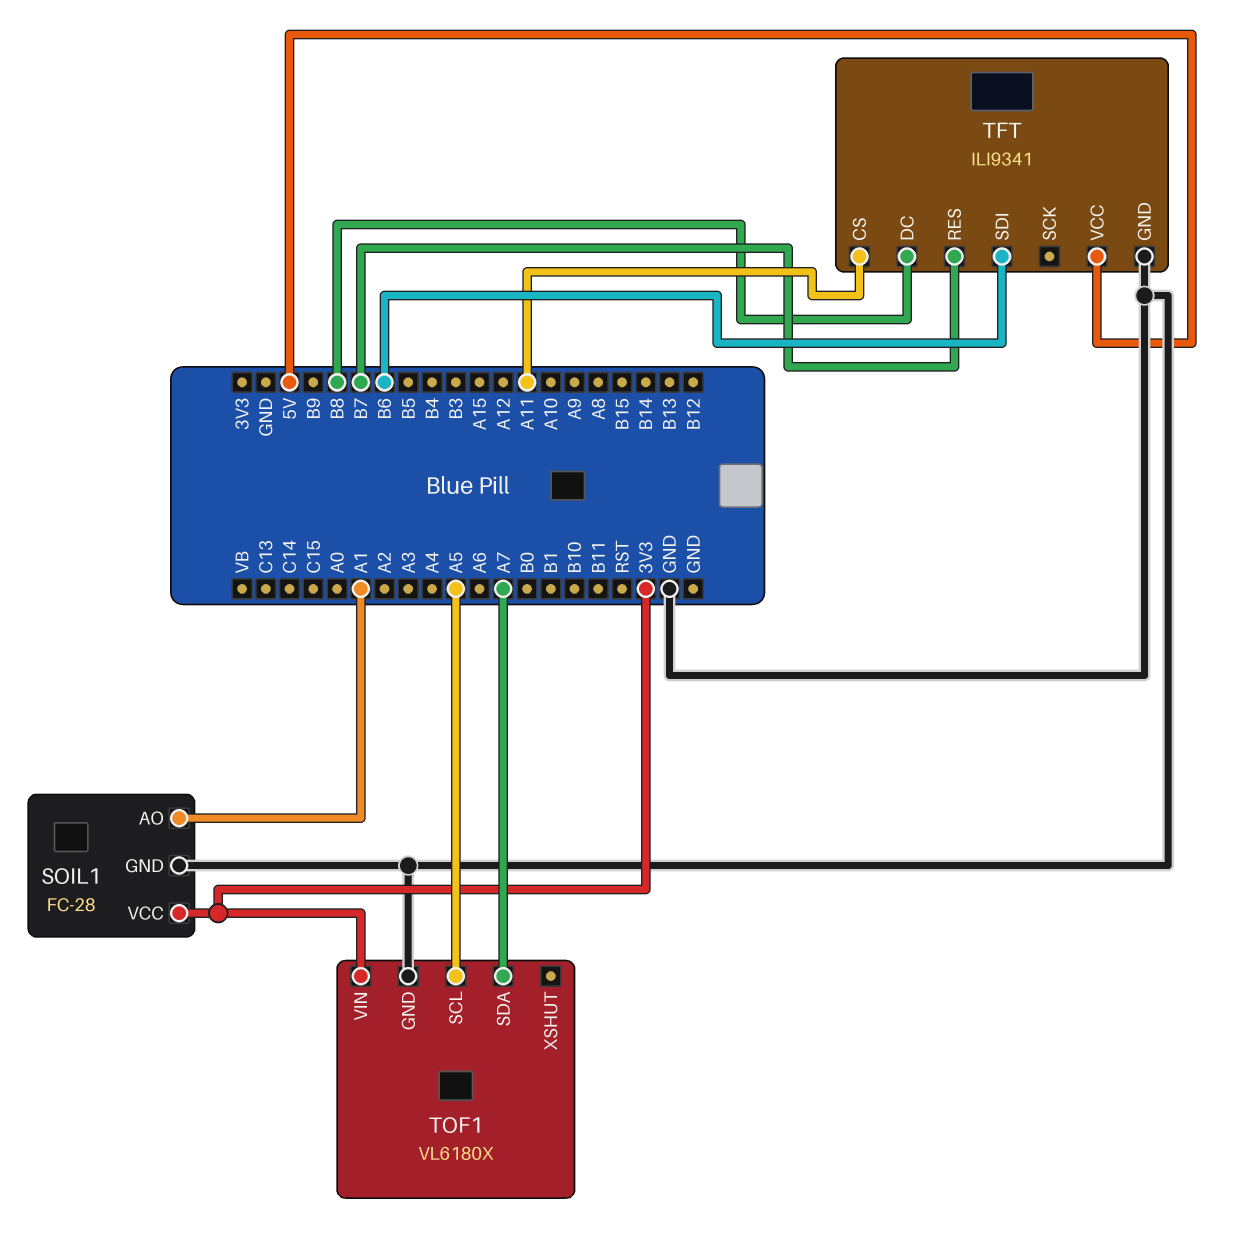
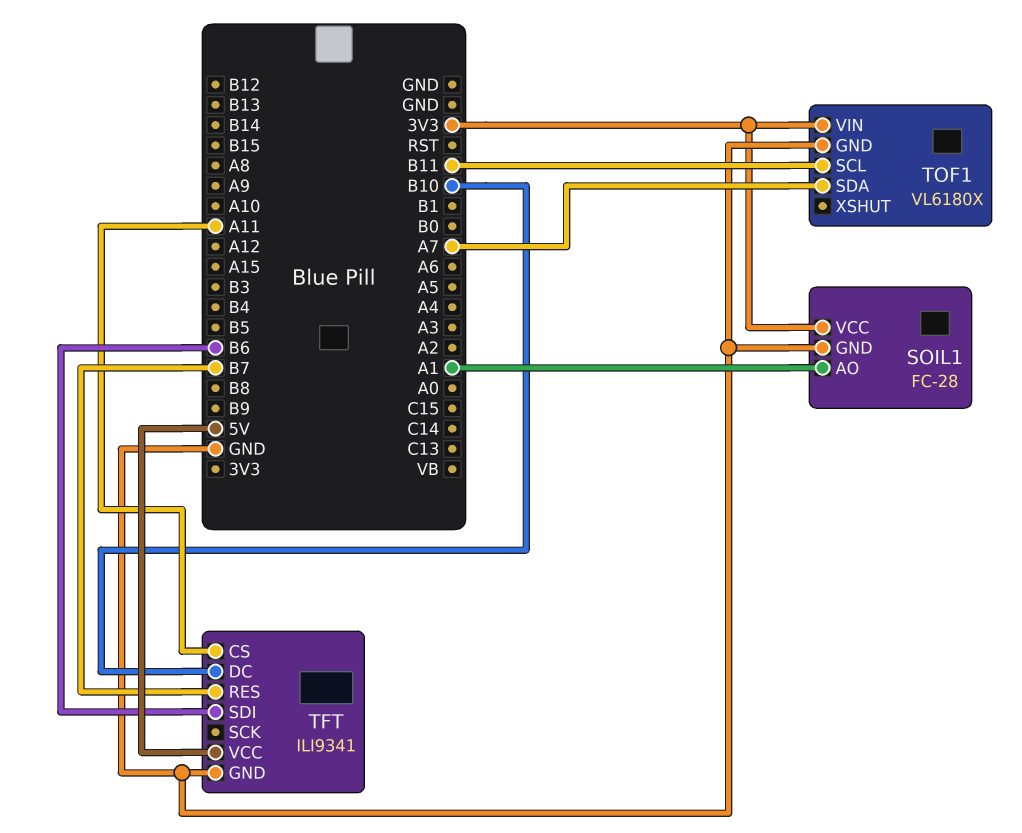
TFT pin DC: B8 -> B10
TOF1 pin SCL: A5 -> B11

